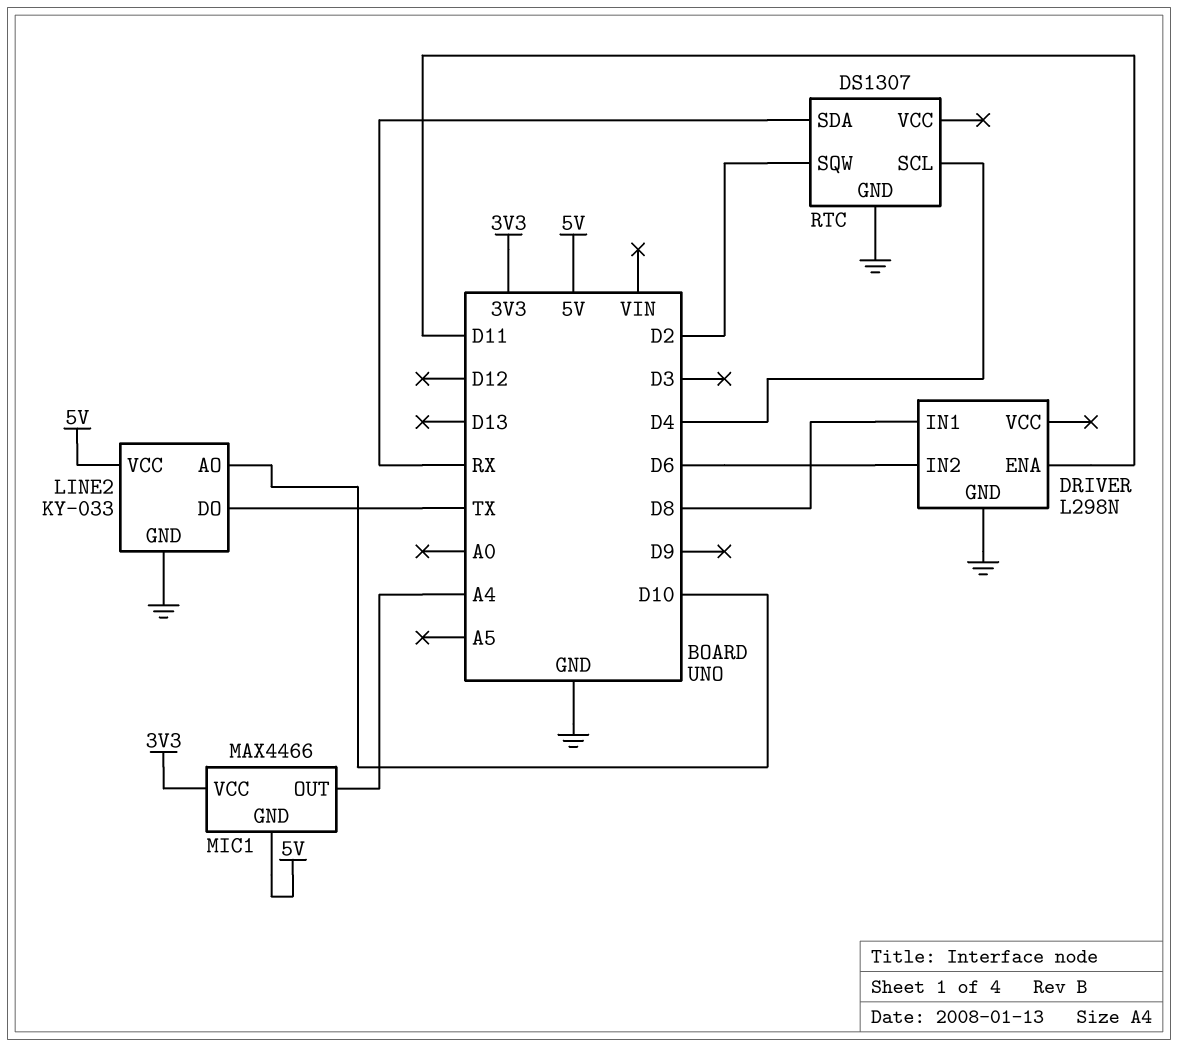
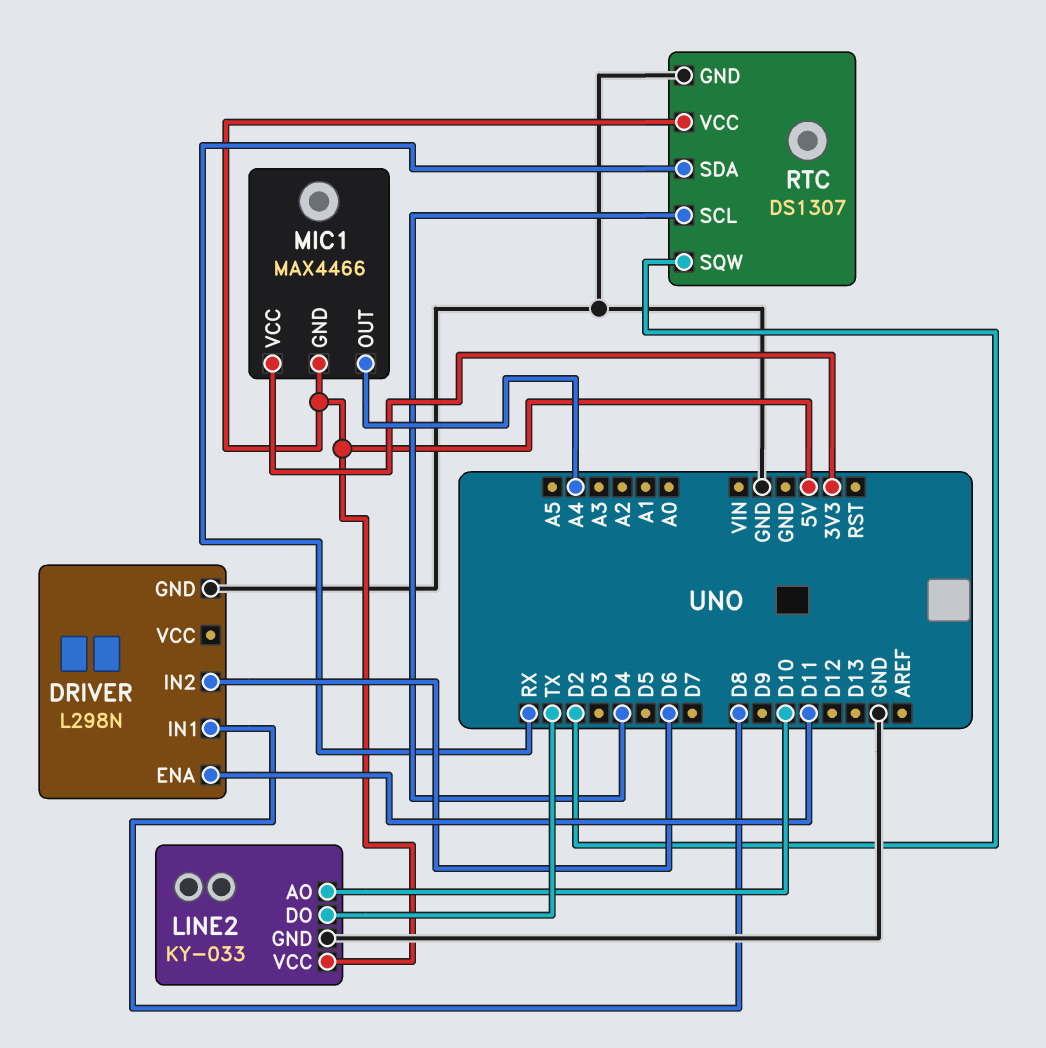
RTC pin VCC: none -> 5V

